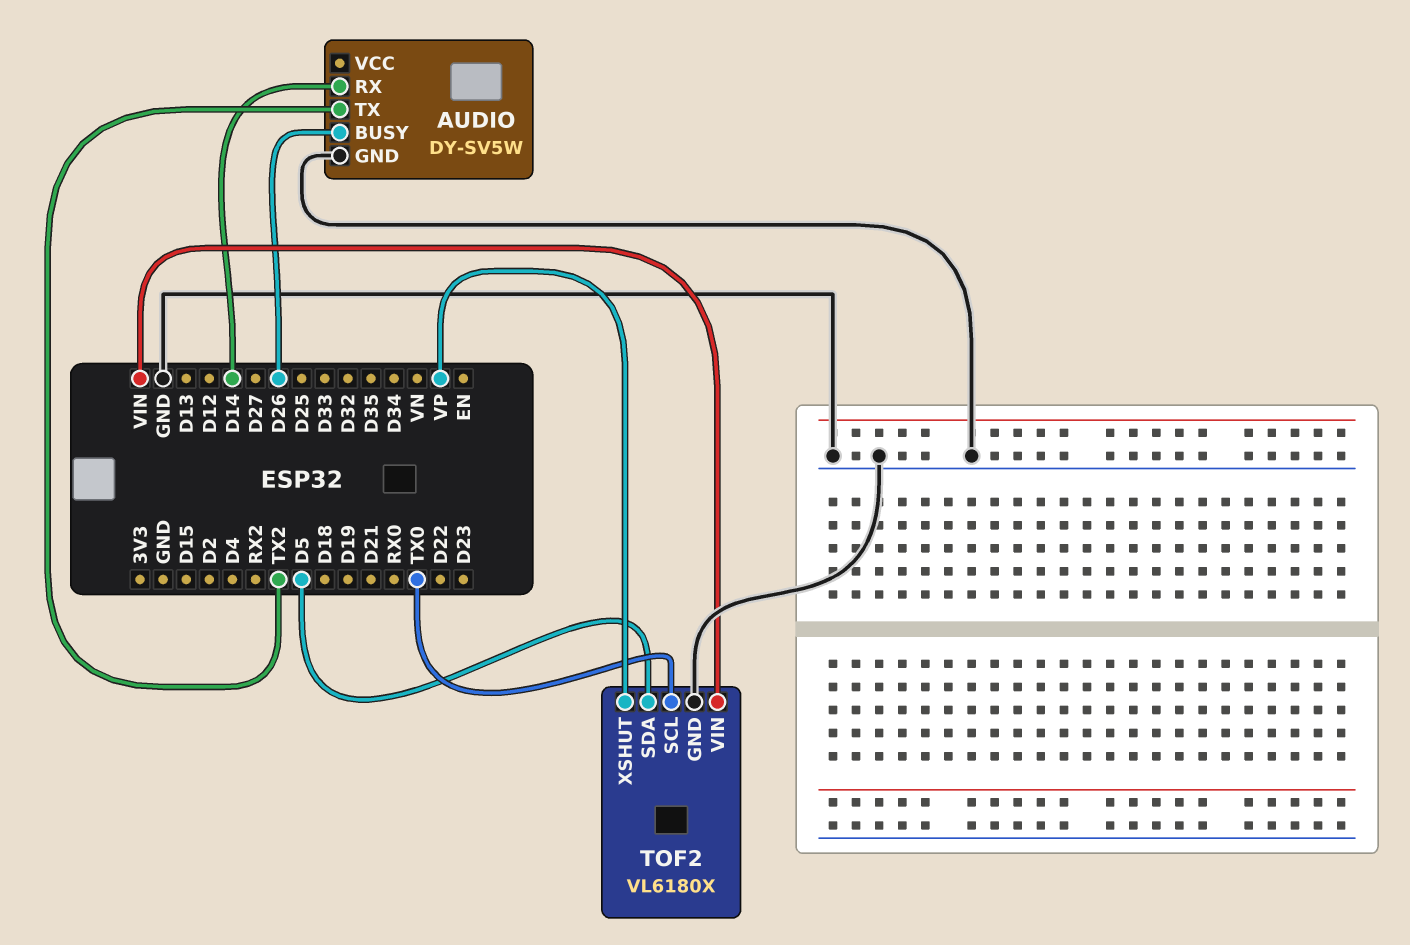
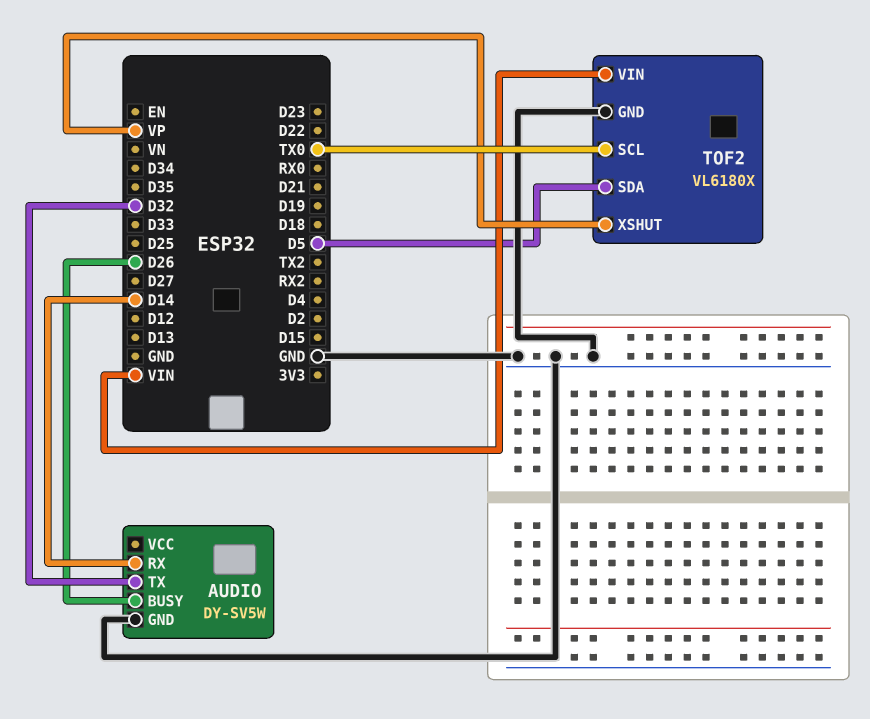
AUDIO pin TX: TX2 -> D32

